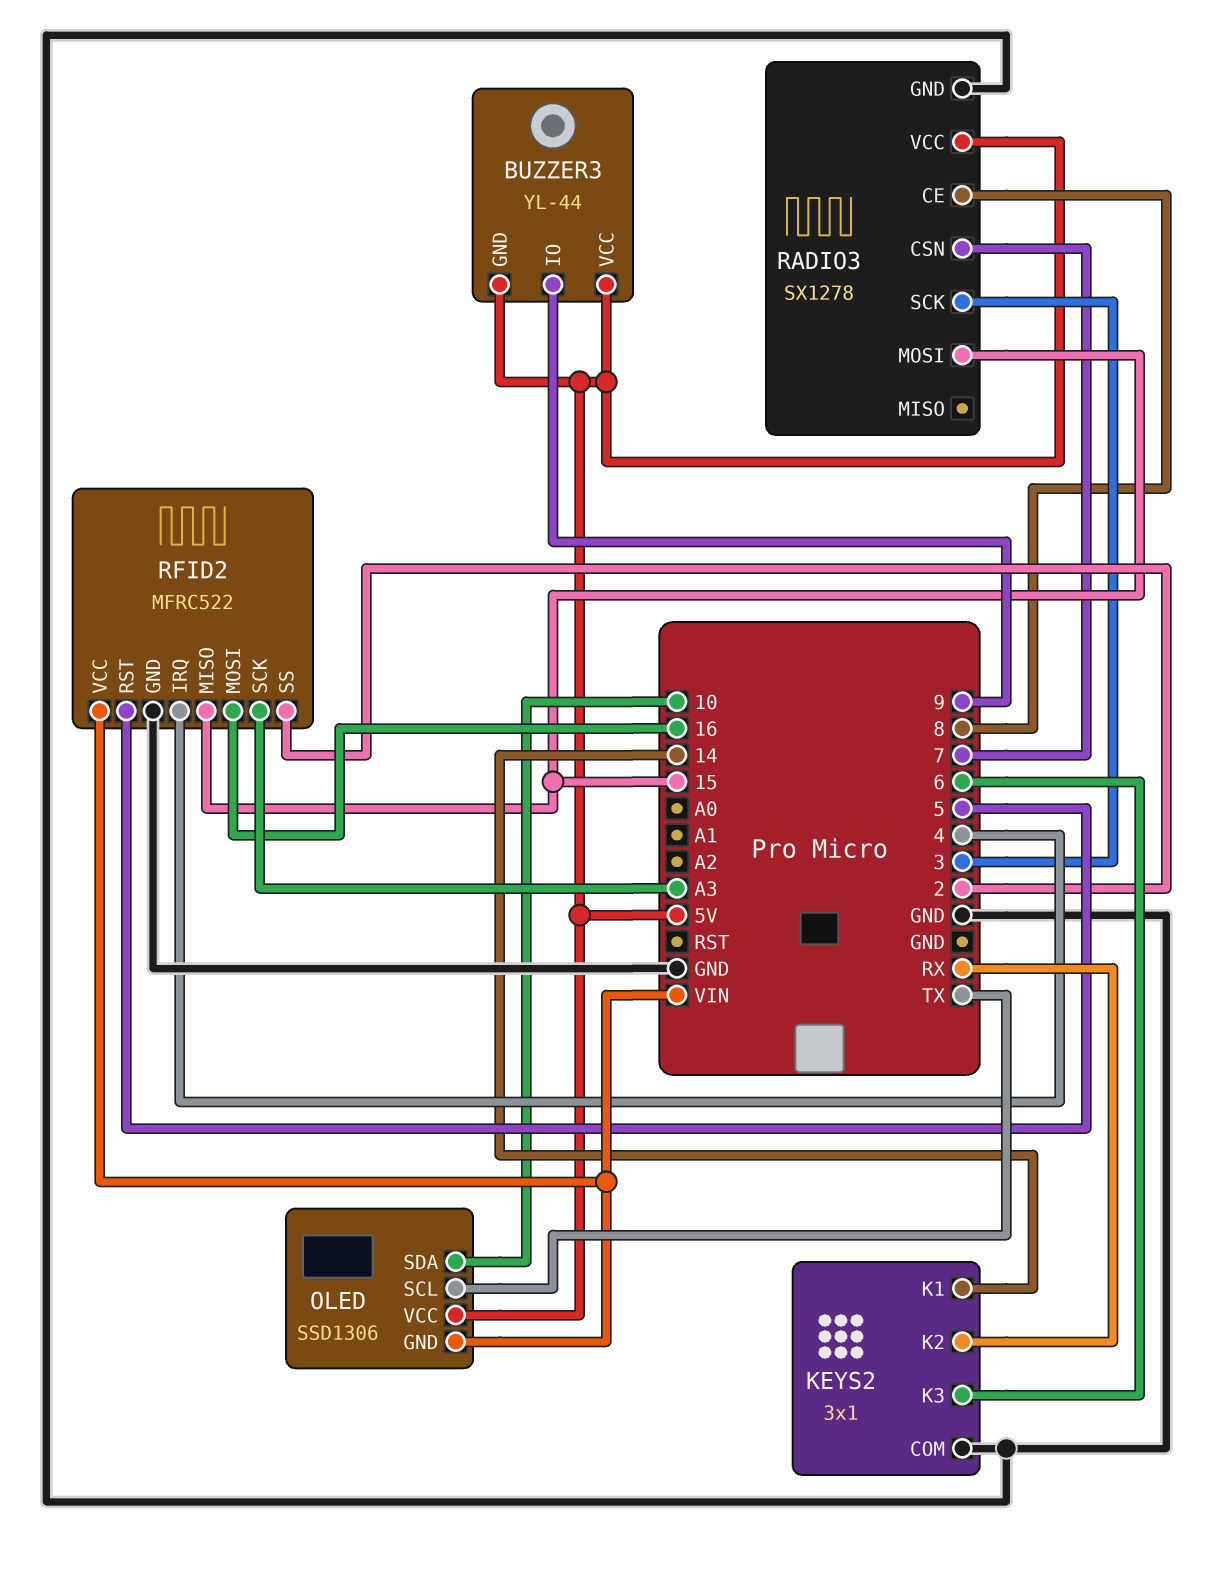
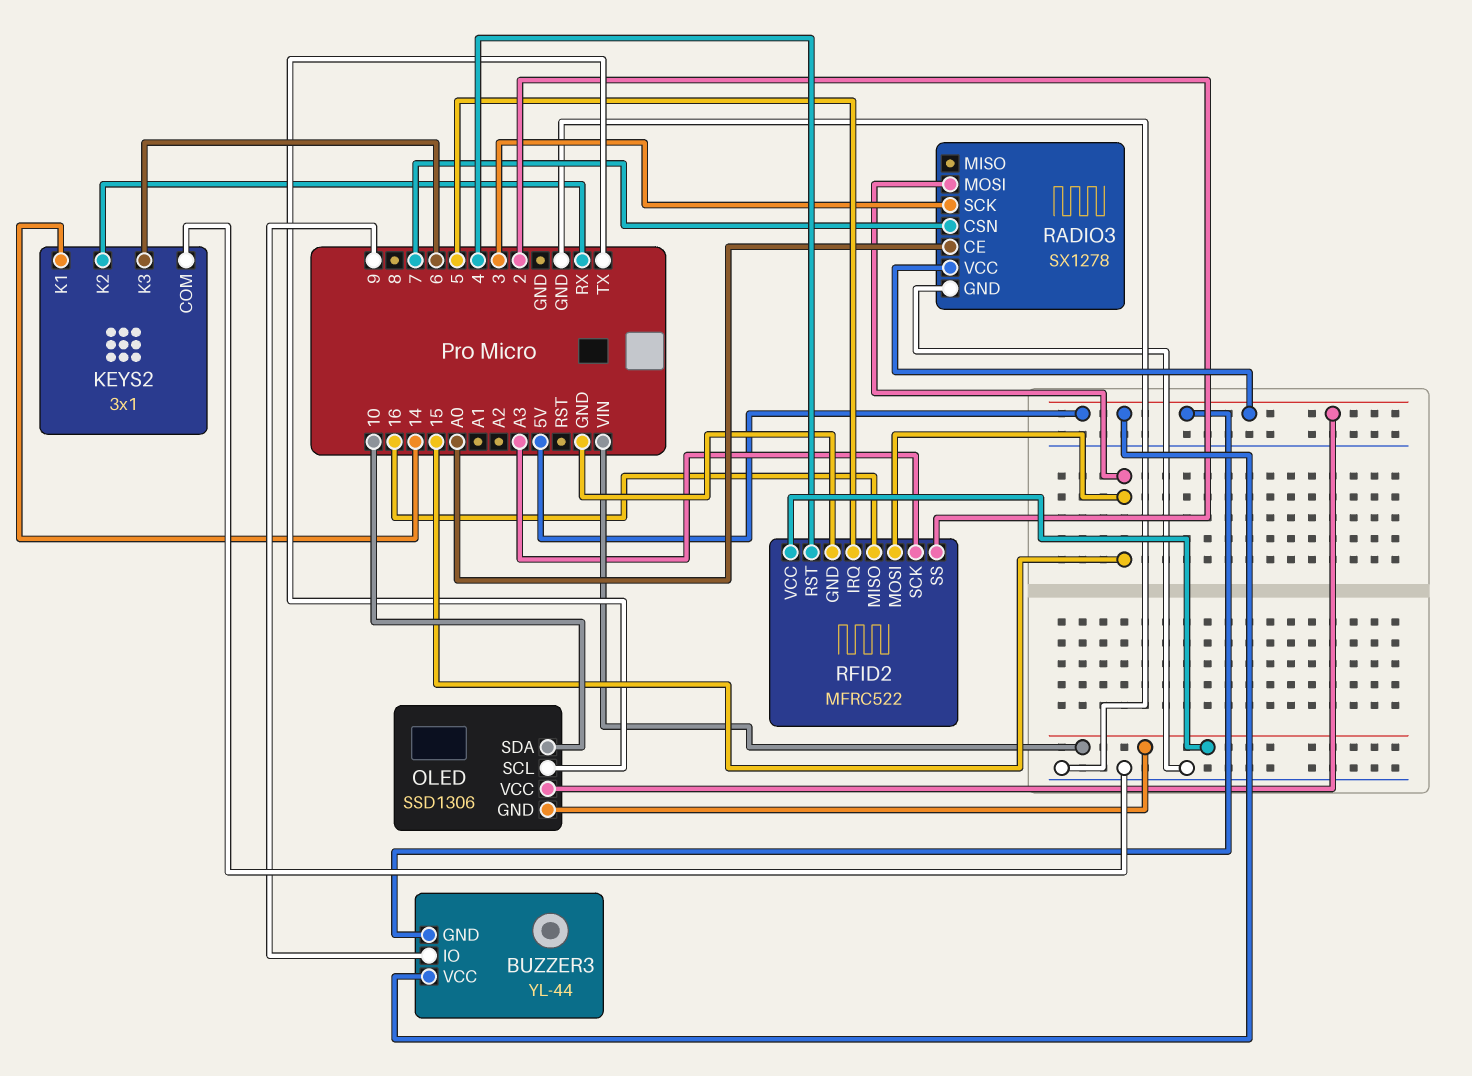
RADIO3 pin CE: 8 -> A0
RFID2 pin IRQ: 4 -> 5
RFID2 pin MISO: 15 -> 16
RFID2 pin MOSI: 16 -> 15
RFID2 pin RST: 5 -> 4

